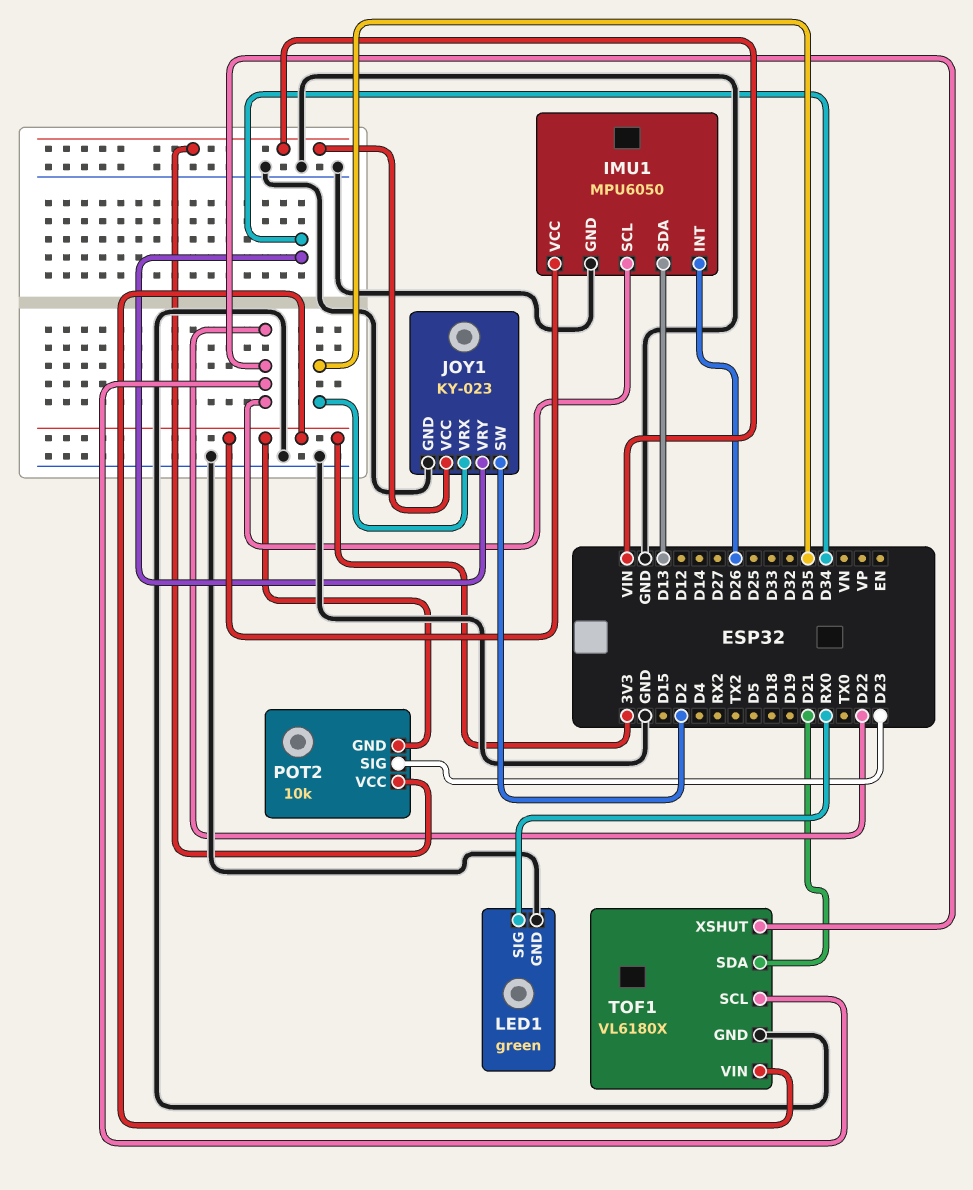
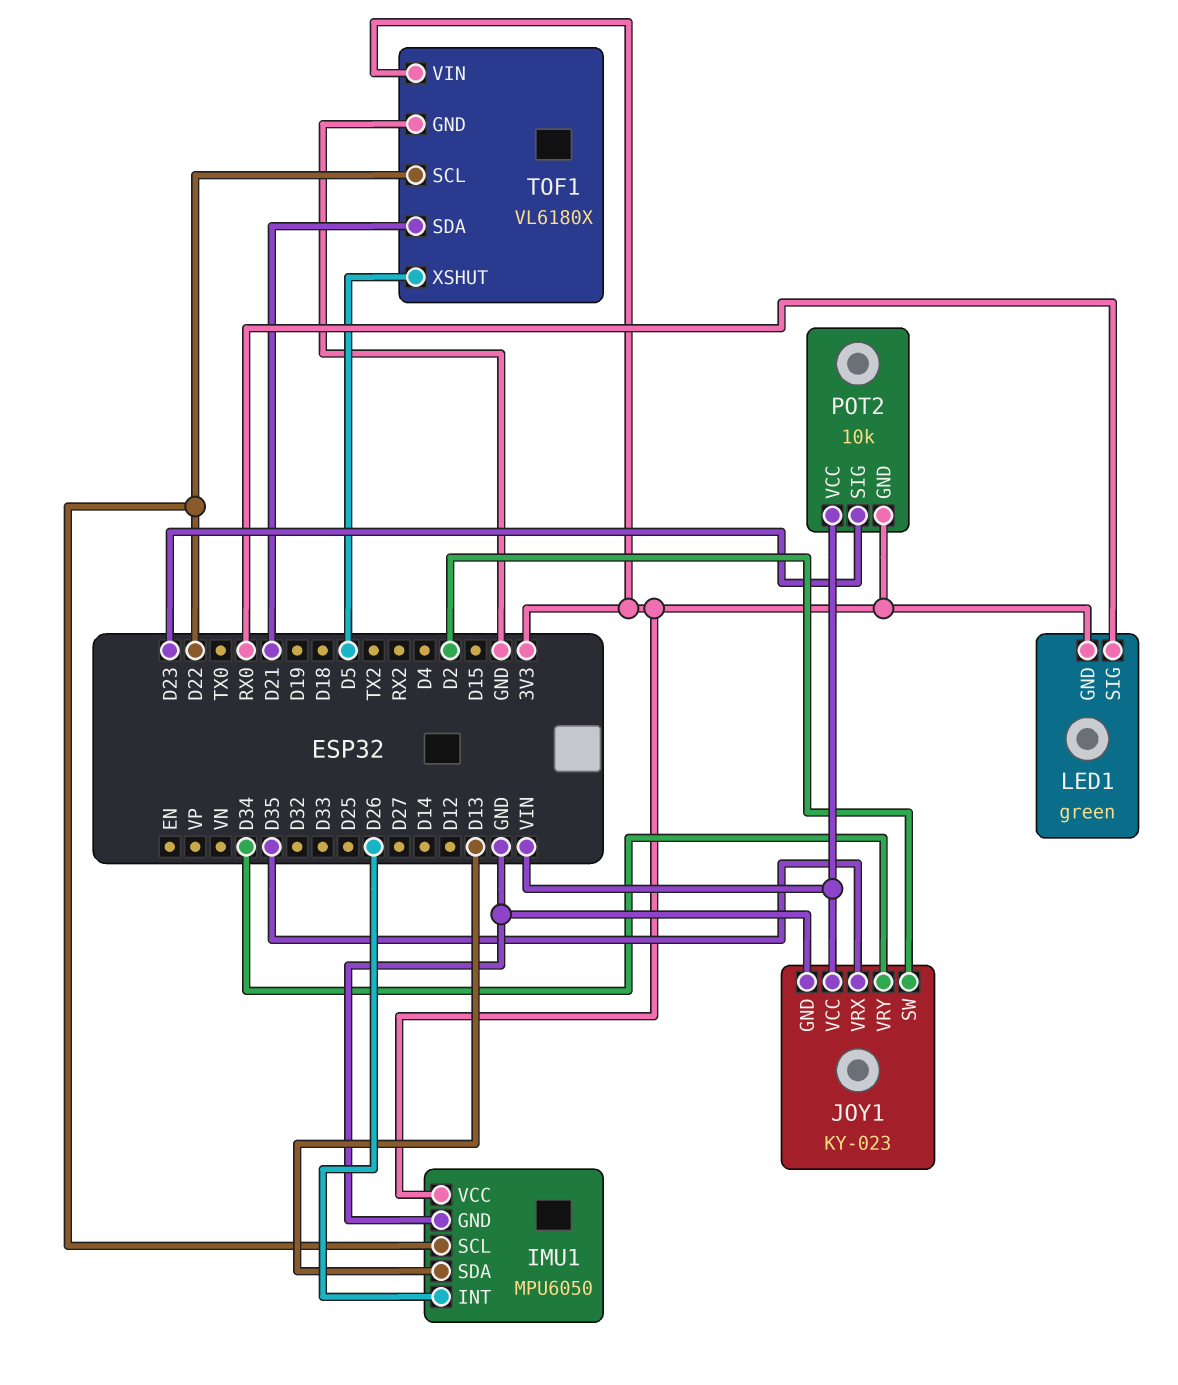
LED1 pin GND: GND -> 3V3
TOF1 pin XSHUT: D22 -> D5

